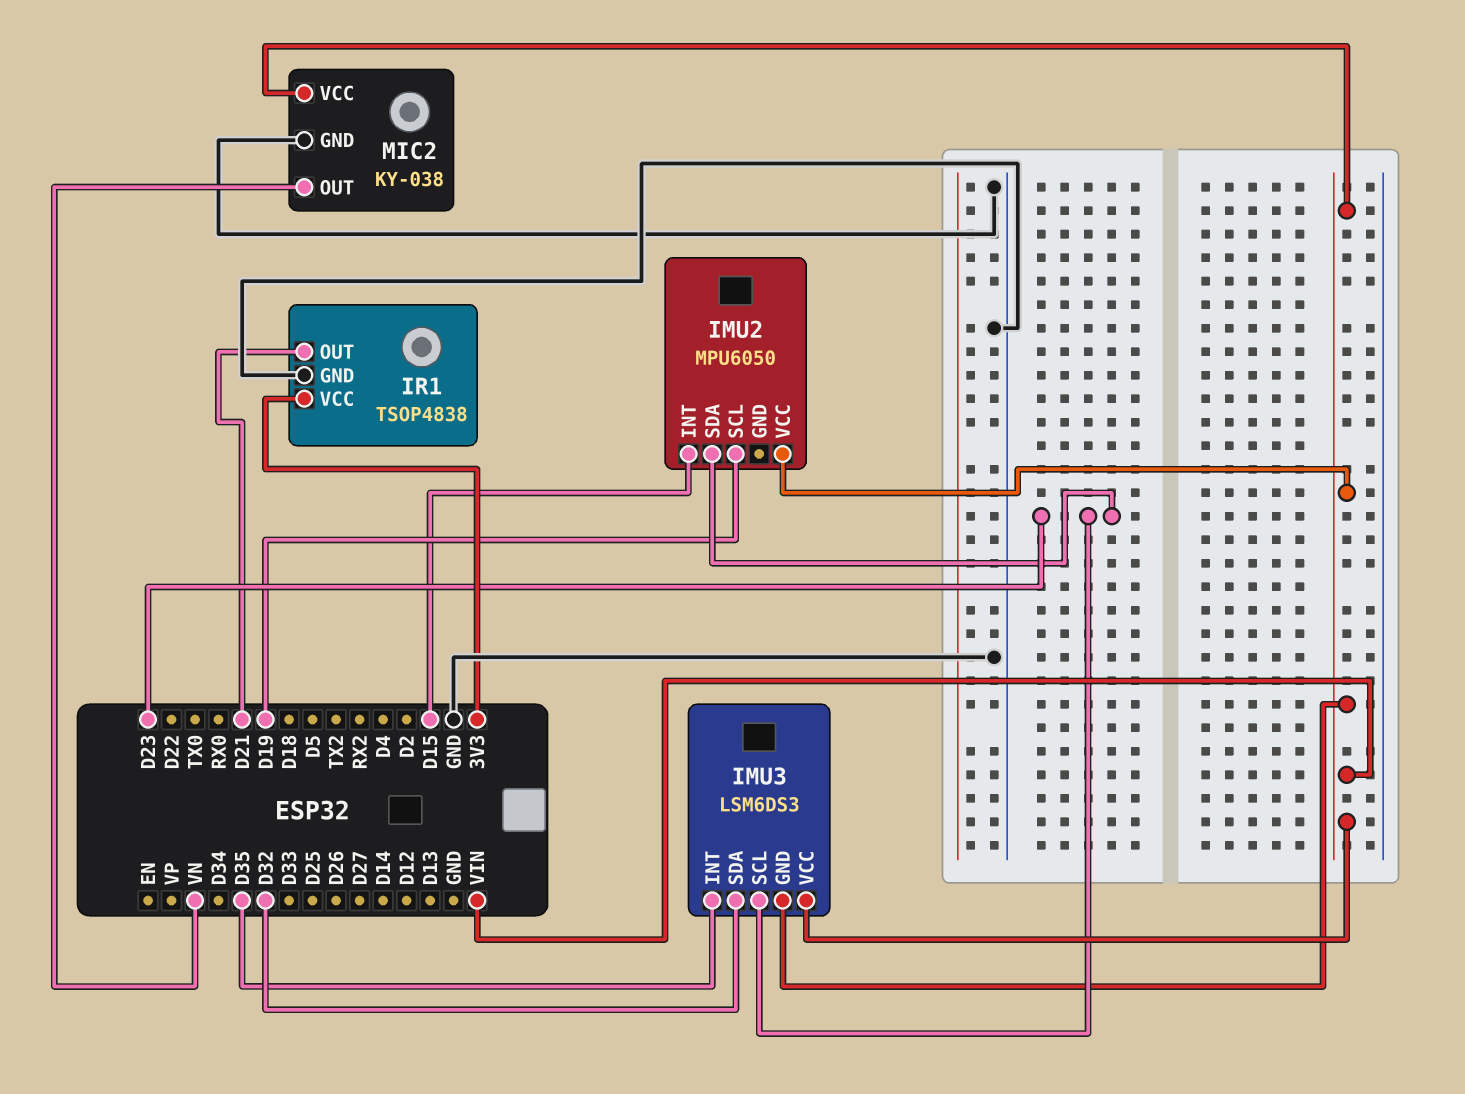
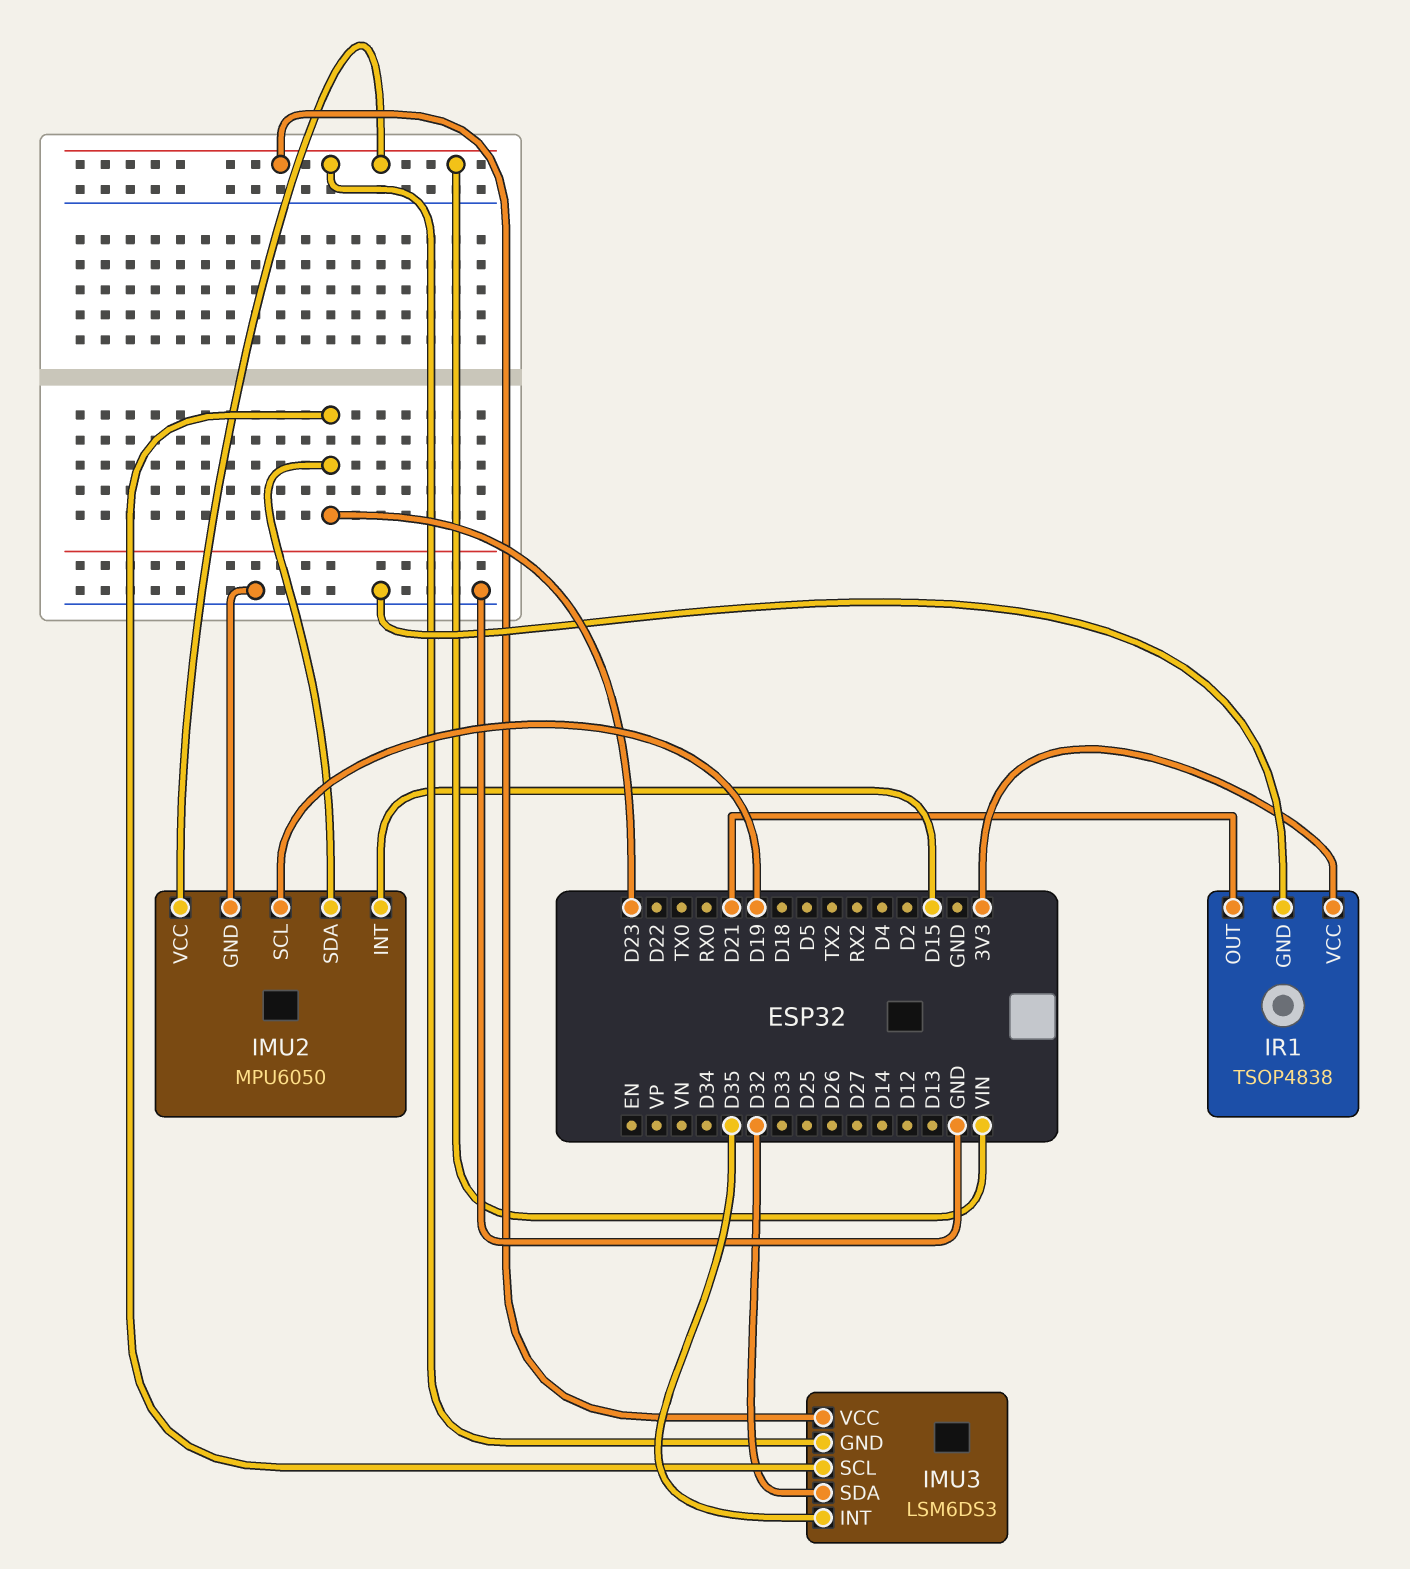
IMU2 pin GND: none -> GND
MIC2: KY-038 -> none
MIC2 pin GND: GND -> none
MIC2 pin OUT: VN -> none
MIC2 pin VCC: VIN -> none

